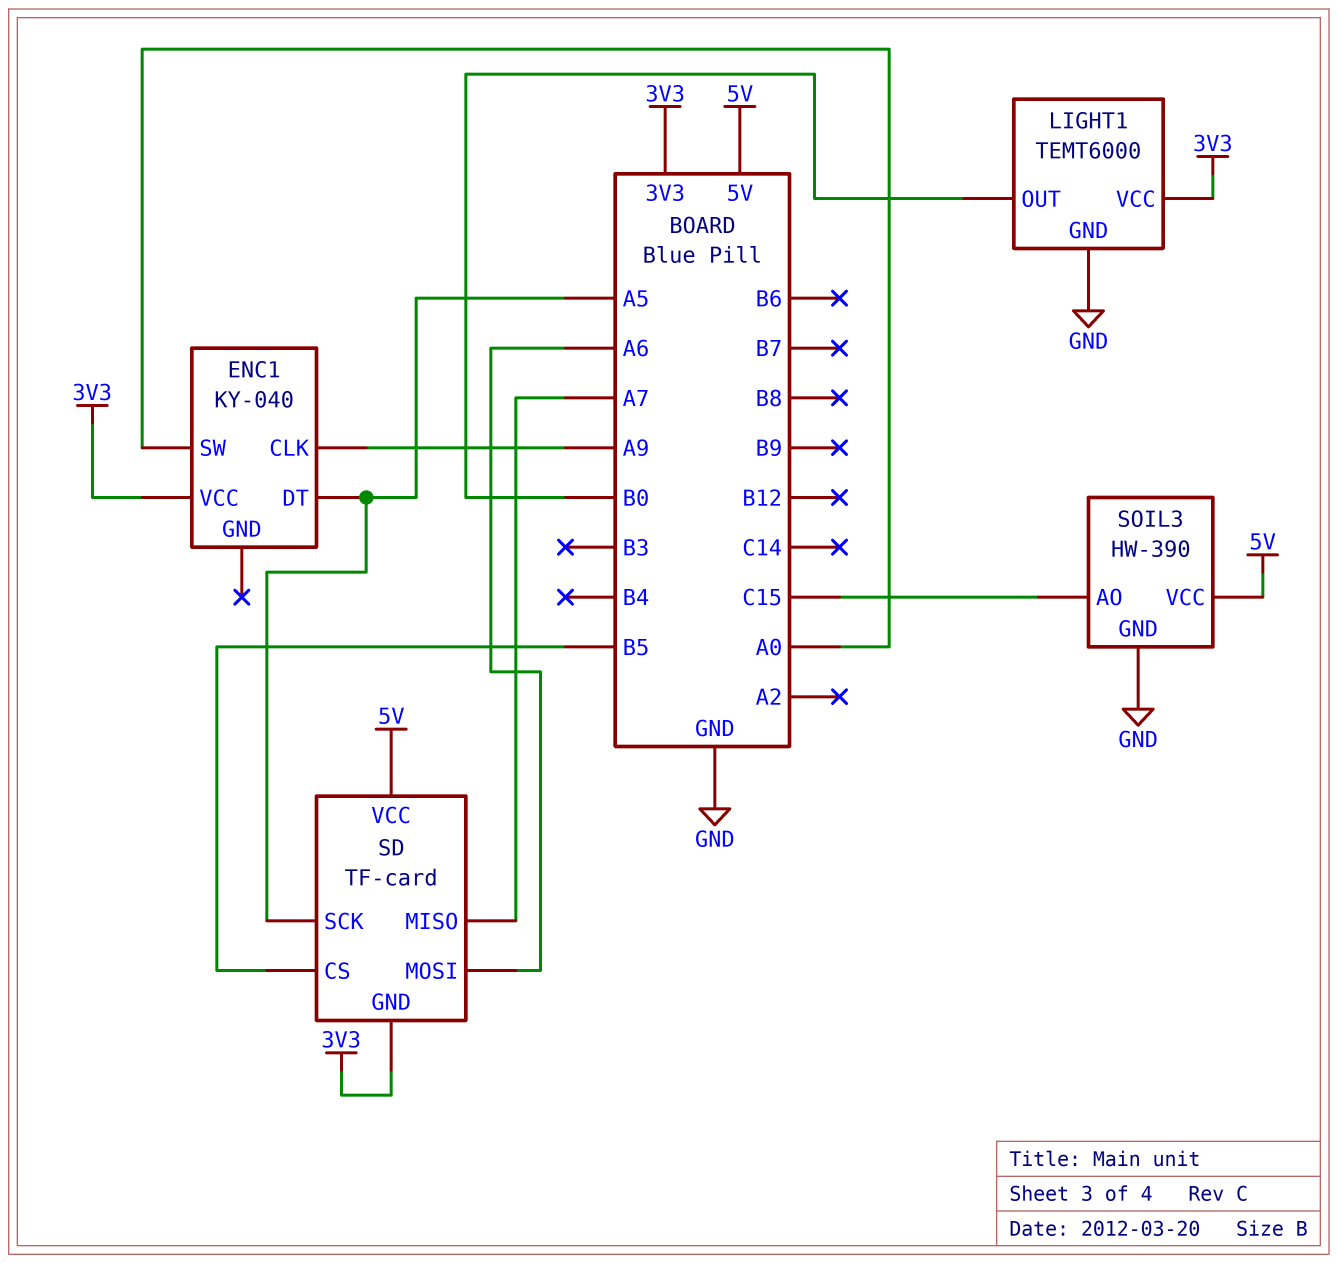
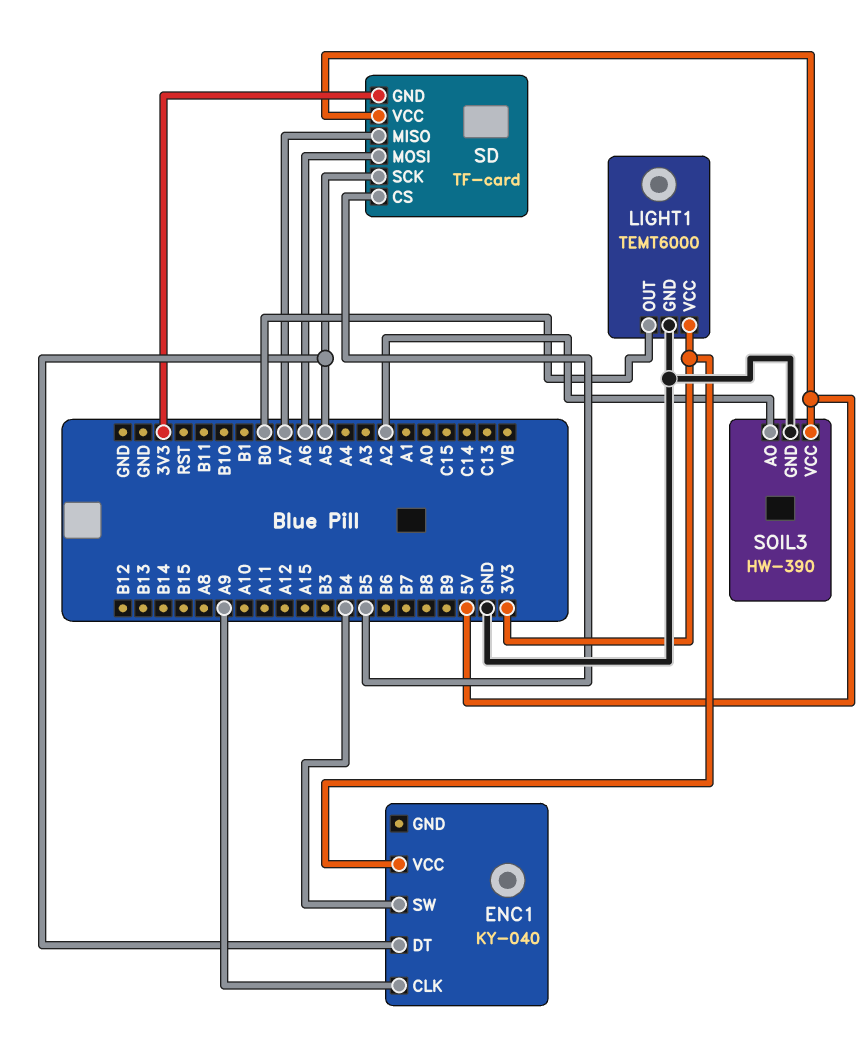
ENC1 pin SW: A0 -> B4
SOIL3 pin AO: C15 -> A2

